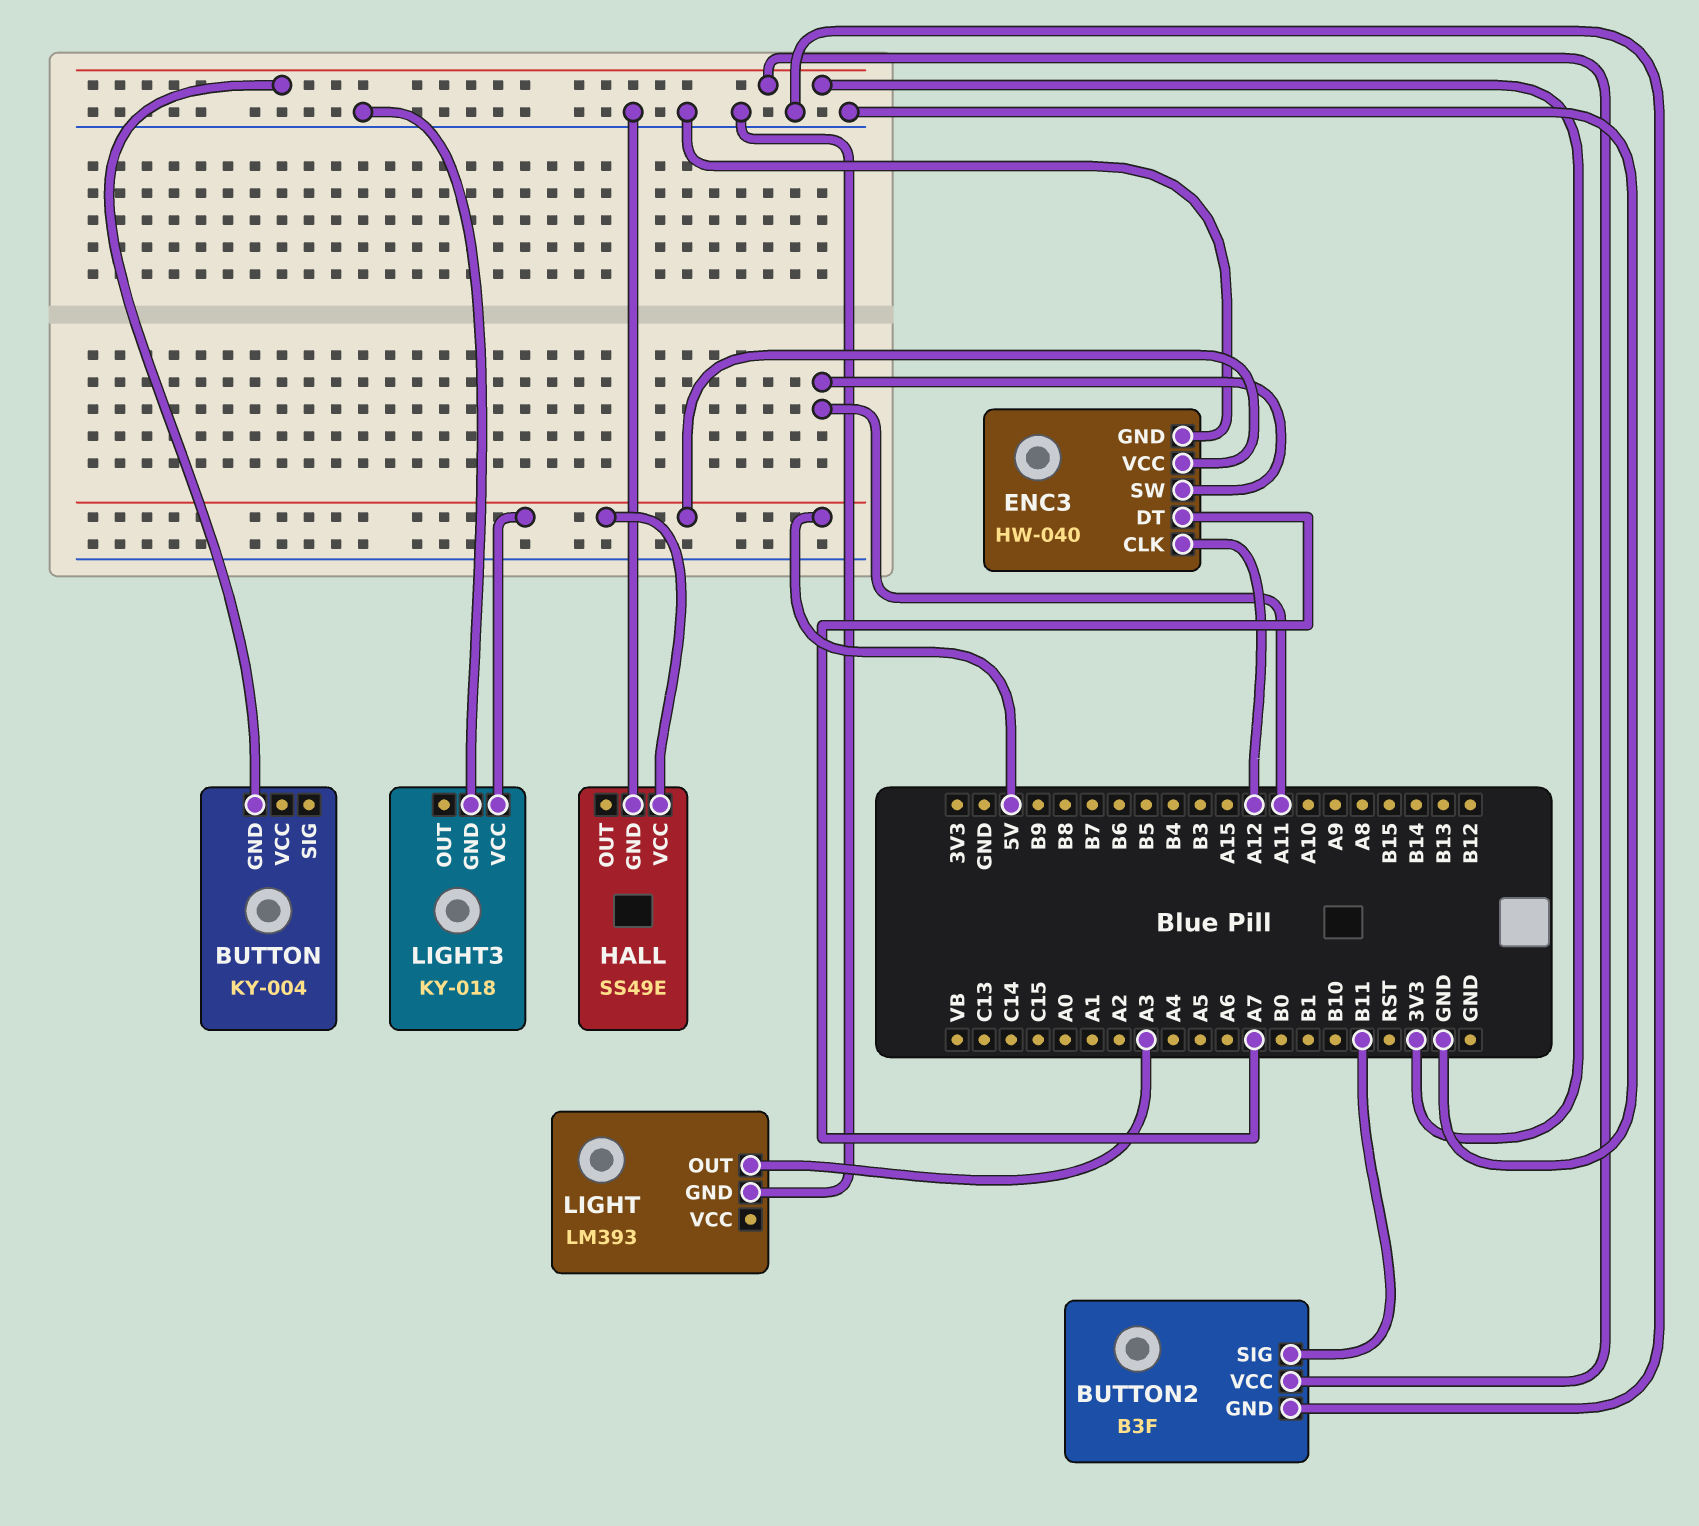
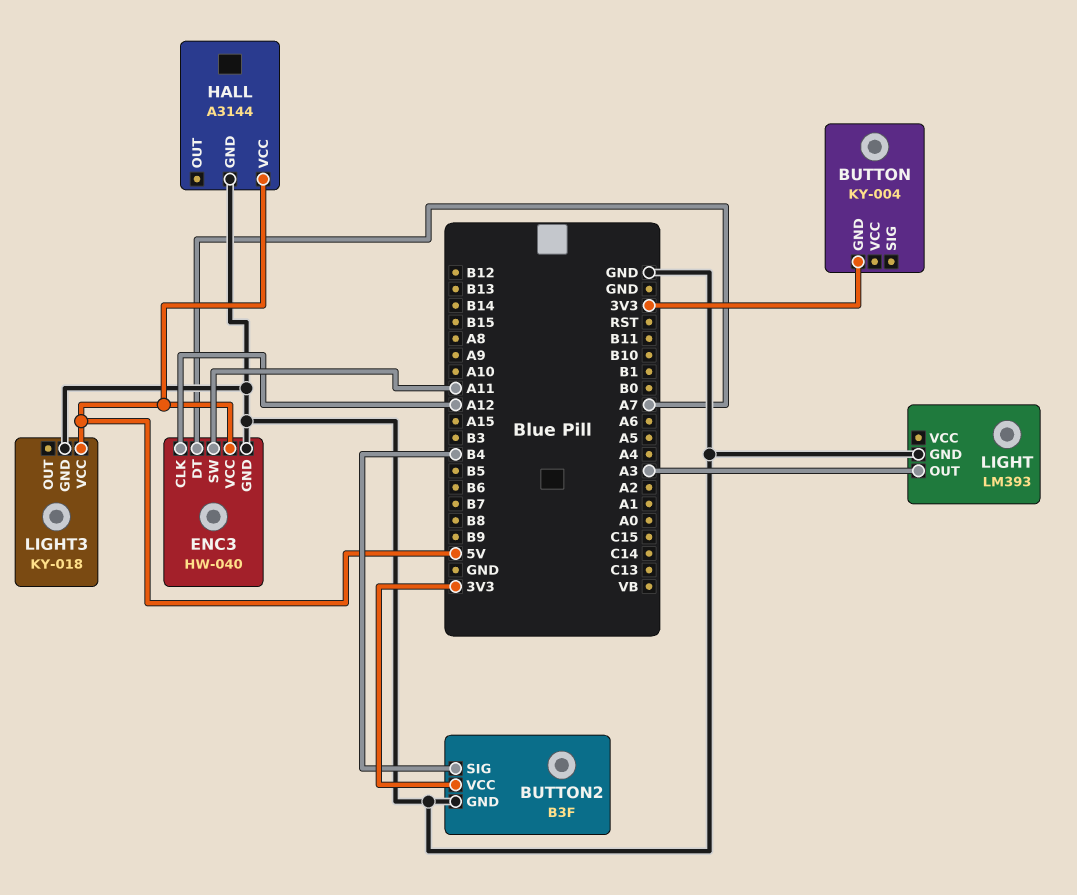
BUTTON2 pin SIG: B11 -> B4
HALL: SS49E -> A3144

